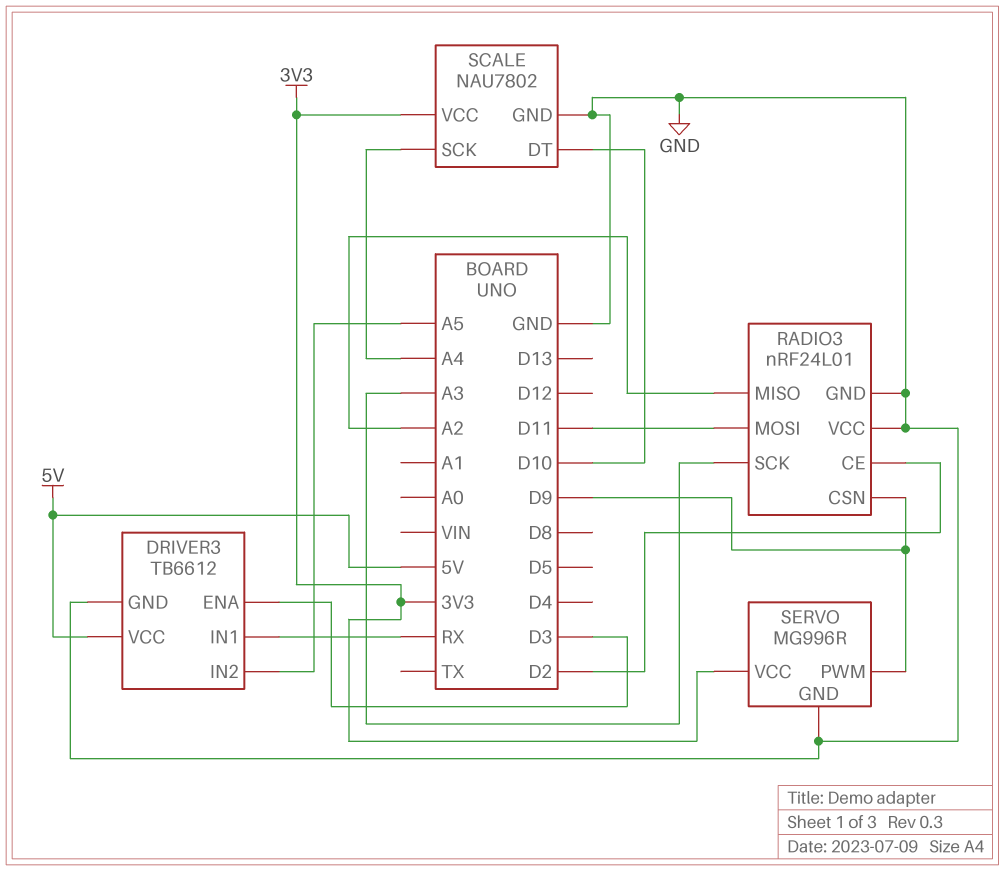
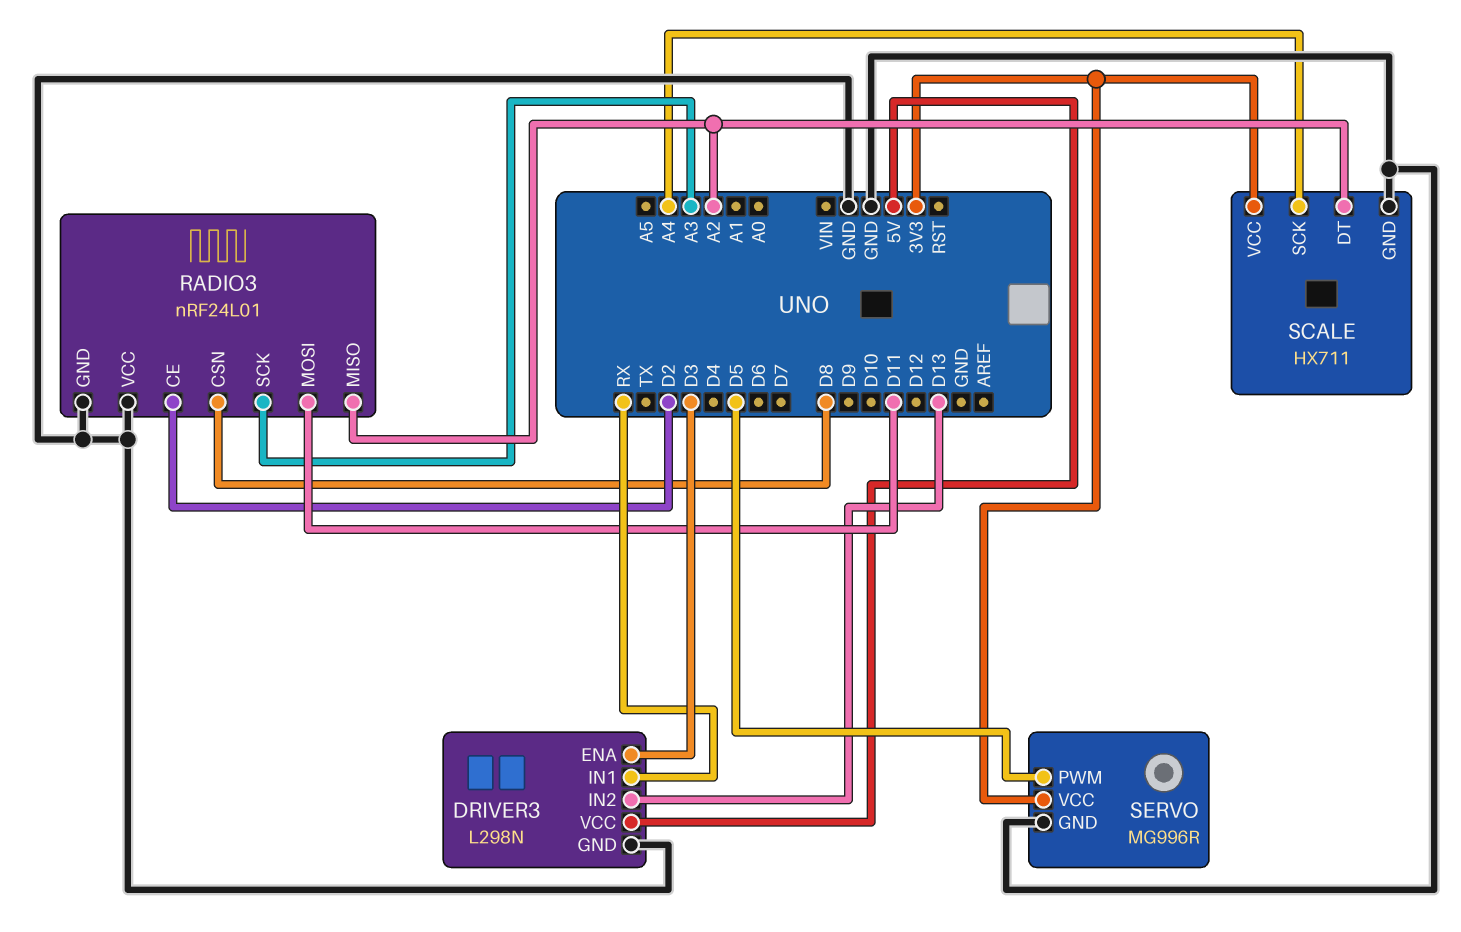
DRIVER3: TB6612 -> L298N
DRIVER3 pin IN2: A5 -> D13
RADIO3 pin CSN: D9 -> D8
SCALE: NAU7802 -> HX711
SCALE pin DT: D10 -> A2
SERVO pin PWM: D9 -> D5

